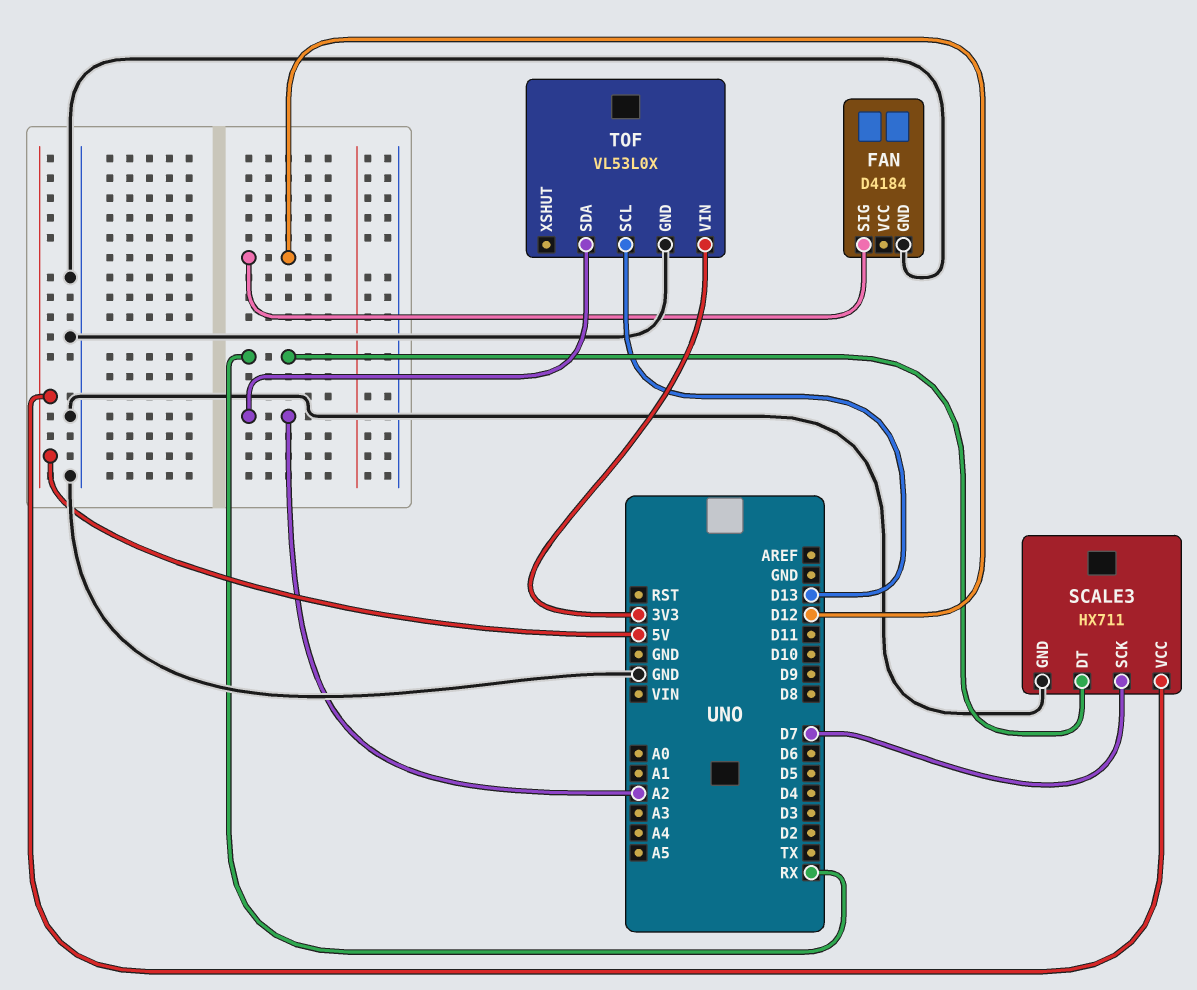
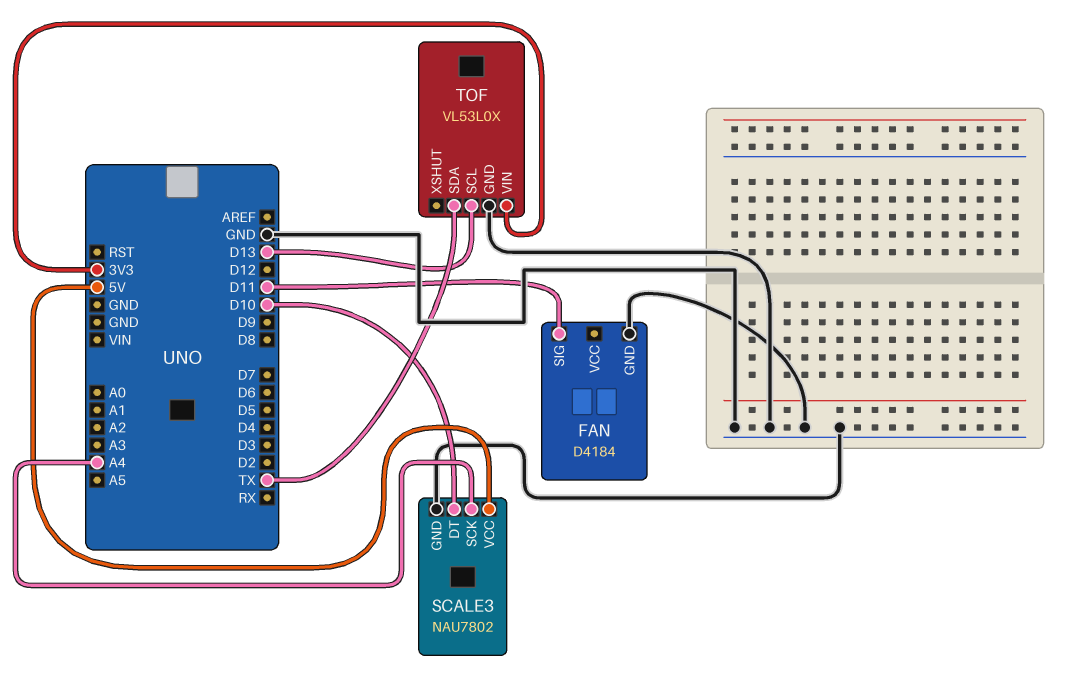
FAN pin SIG: D12 -> D11
SCALE3: HX711 -> NAU7802
SCALE3 pin DT: RX -> D10
SCALE3 pin SCK: D7 -> A4
TOF pin SDA: A2 -> TX

